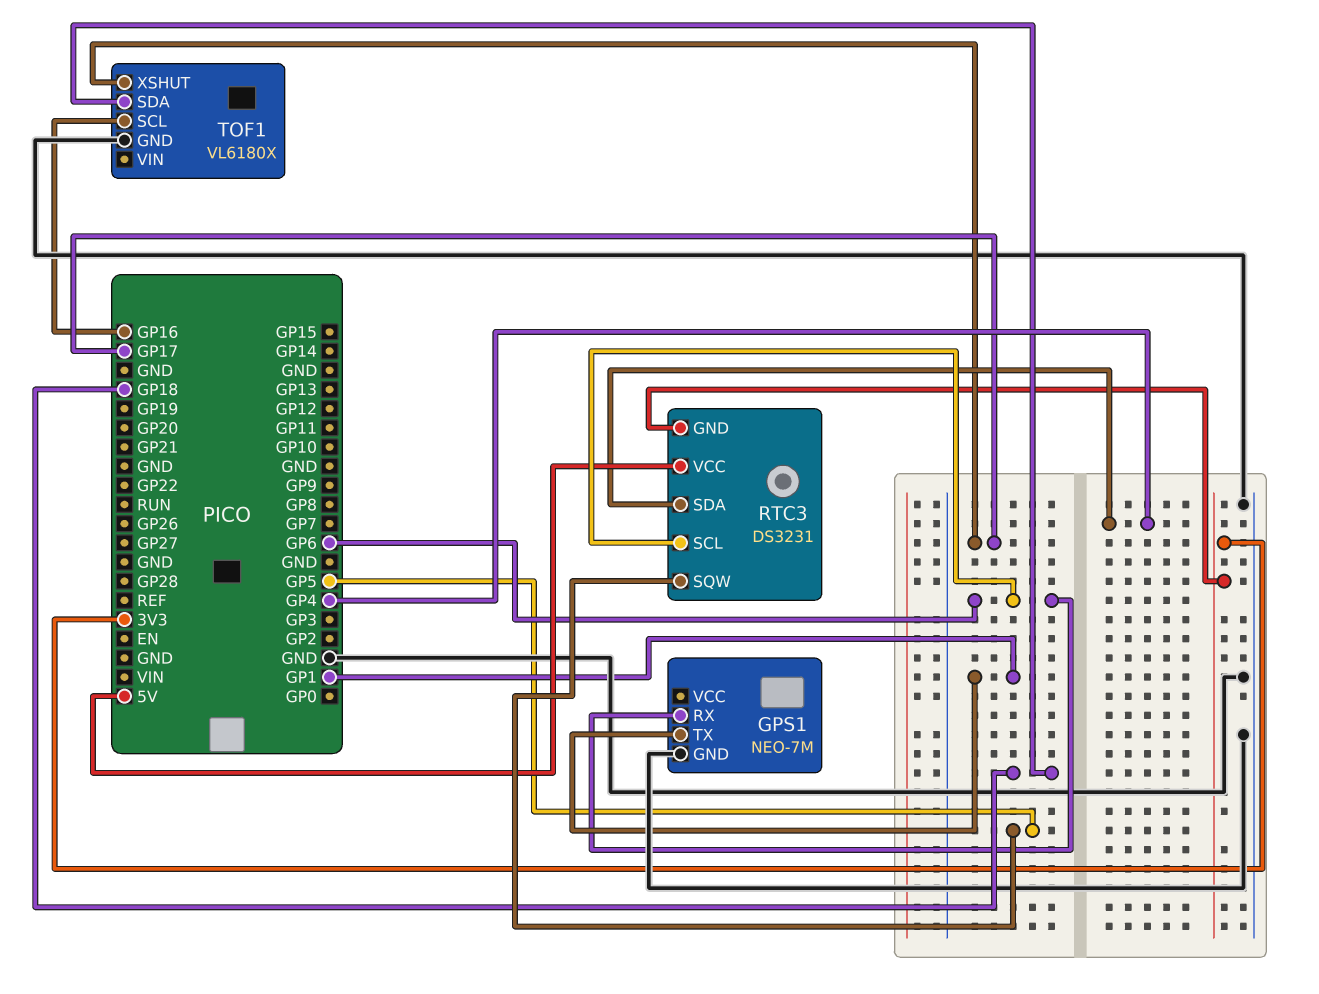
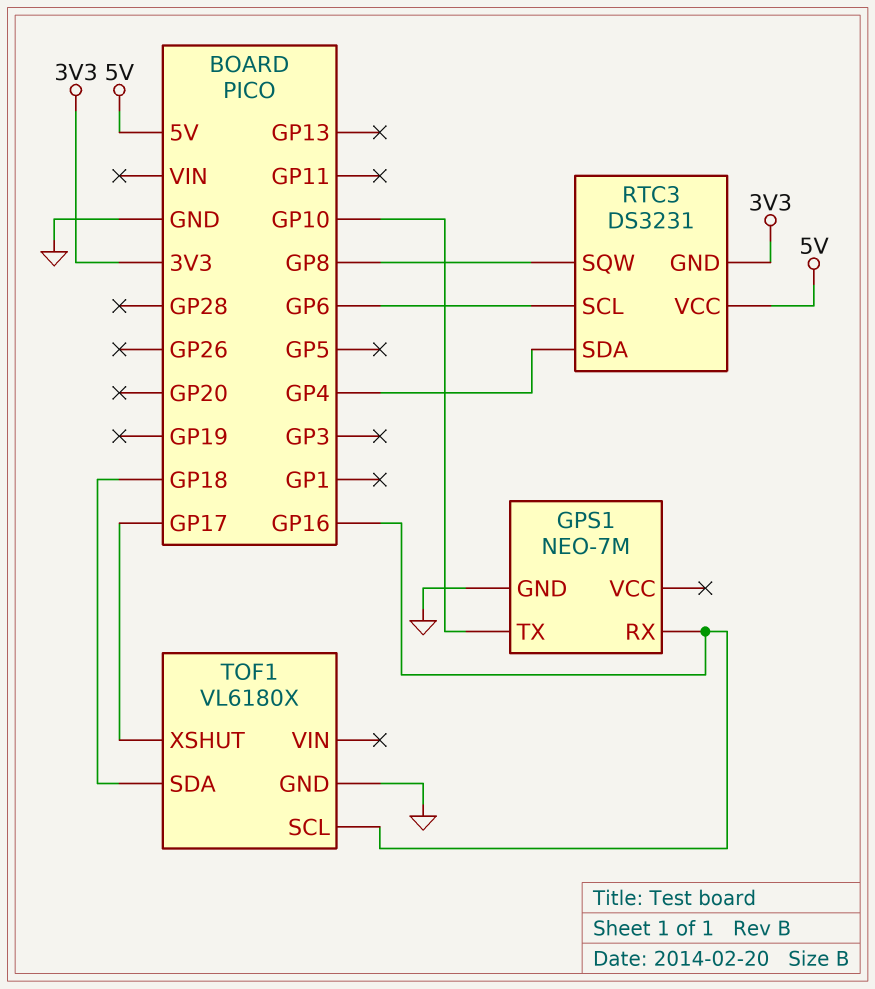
GPS1 pin RX: GP6 -> GP16
GPS1 pin TX: GP1 -> GP10
RTC3 pin SQW: GP5 -> GP8

